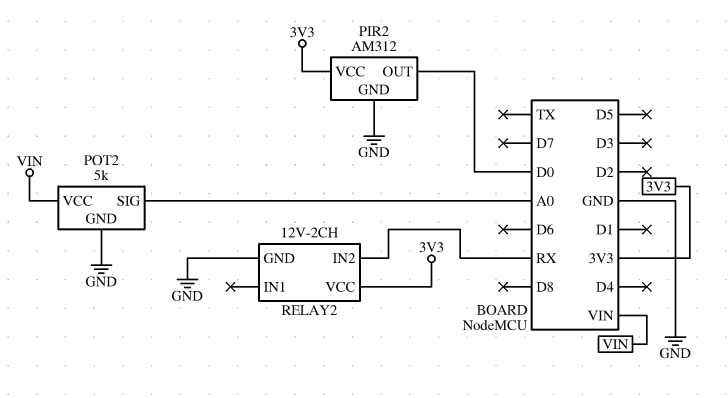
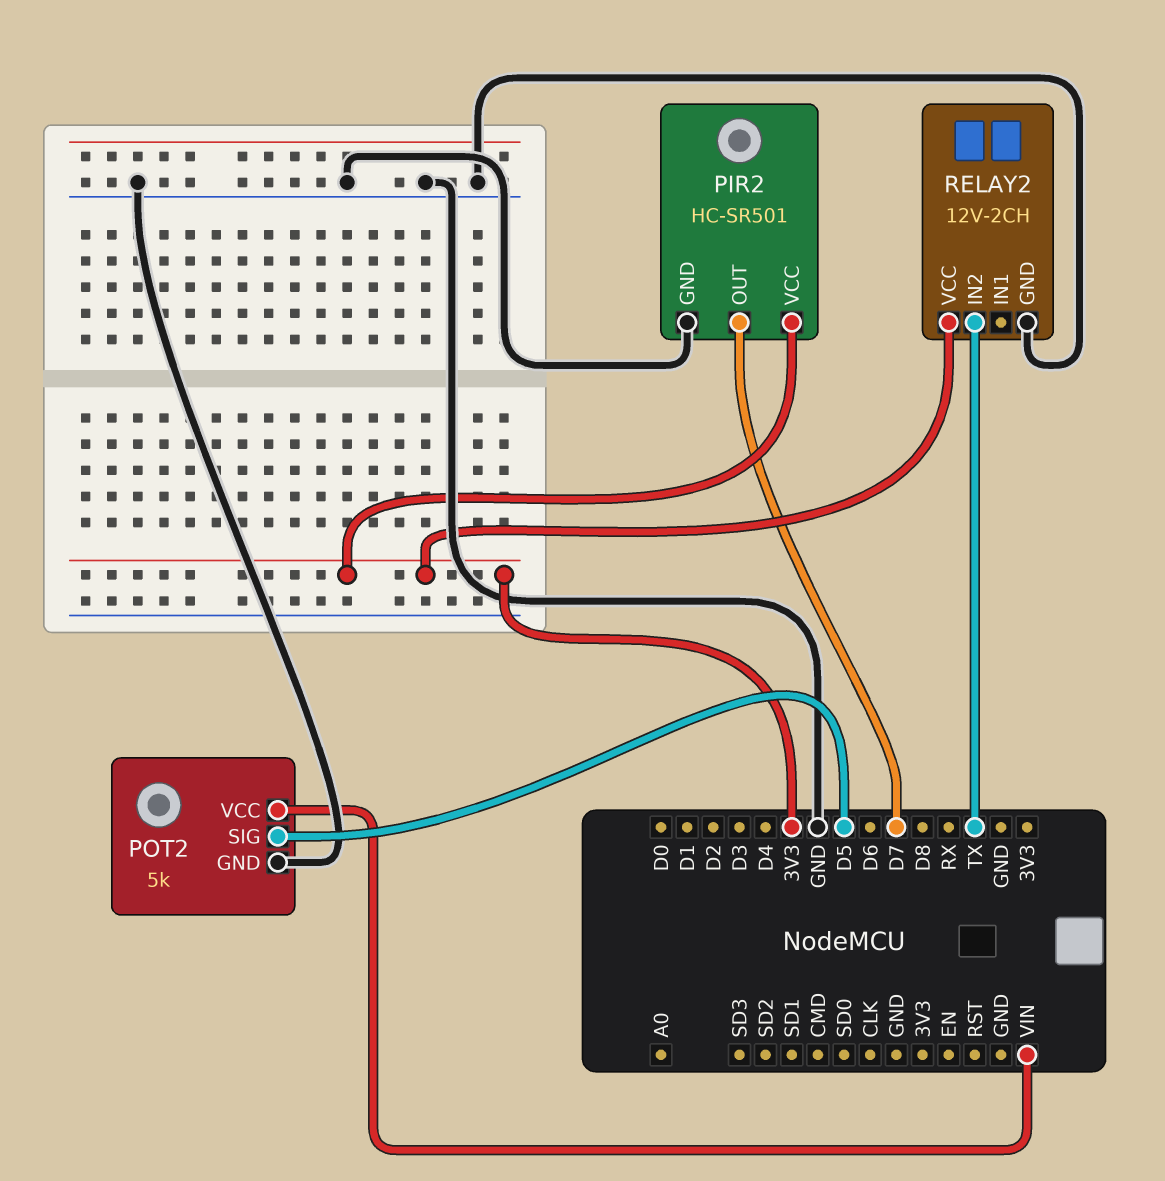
PIR2: AM312 -> HC-SR501
PIR2 pin OUT: D0 -> D7
POT2 pin SIG: A0 -> D5
RELAY2 pin IN2: RX -> TX

